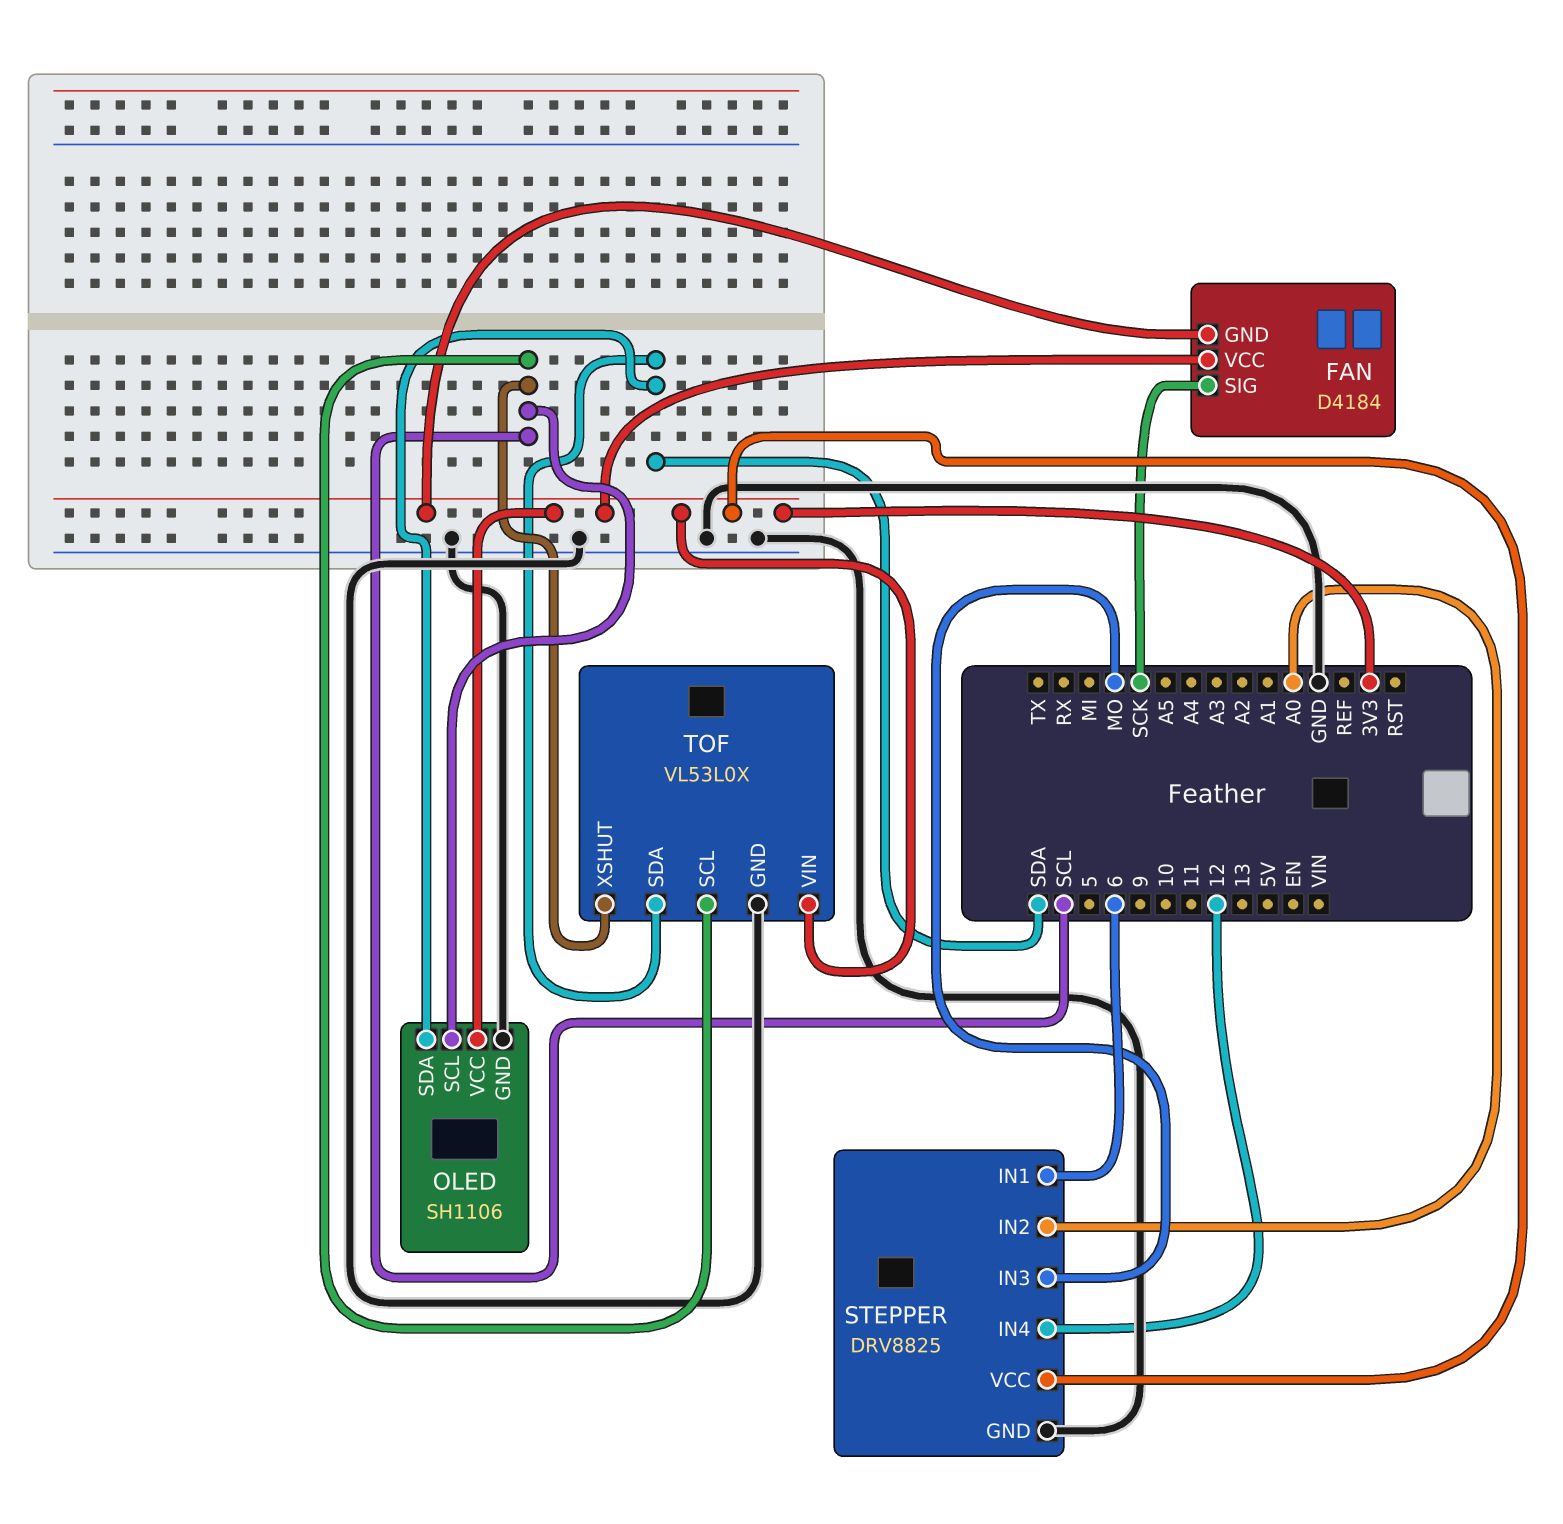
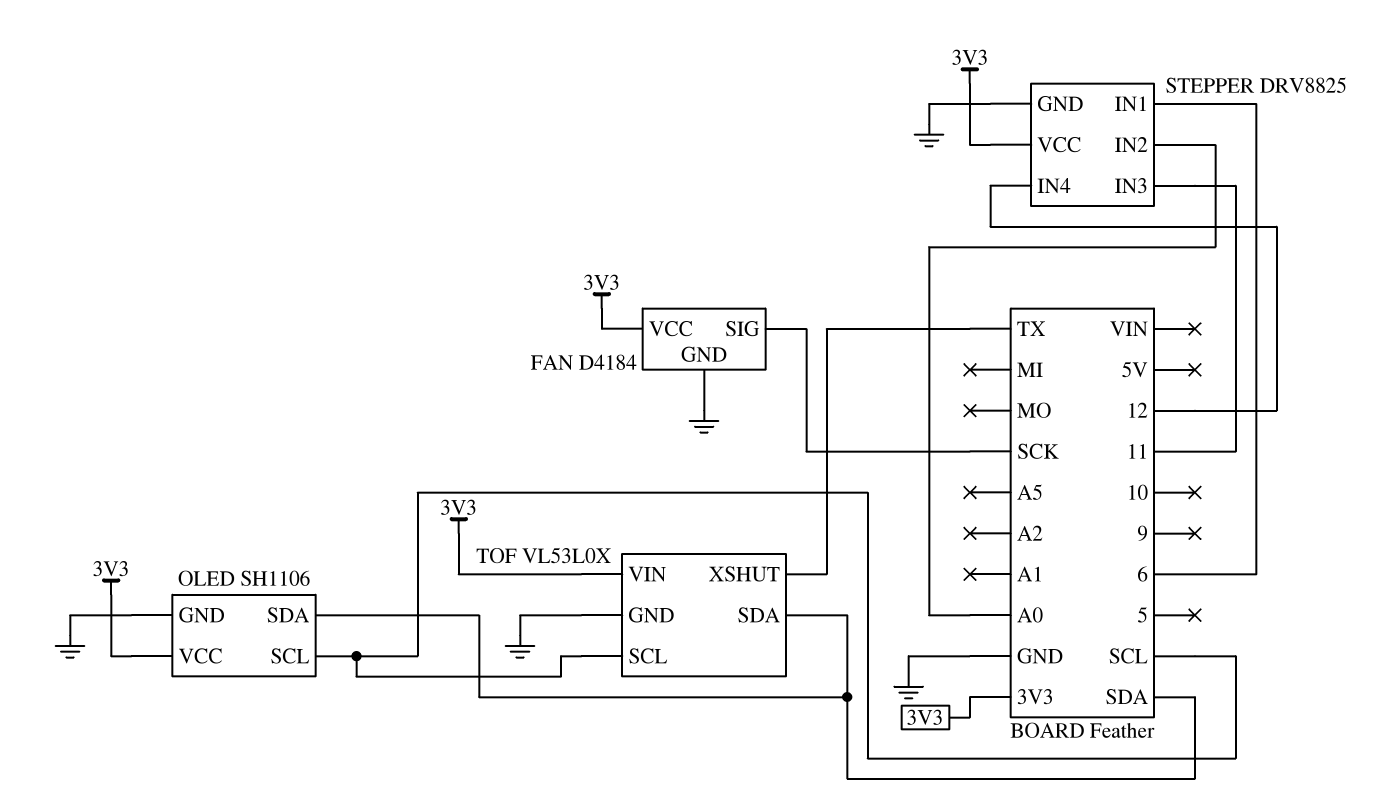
FAN pin GND: 3V3 -> GND
STEPPER pin IN3: MO -> 11
TOF pin XSHUT: SCL -> TX

